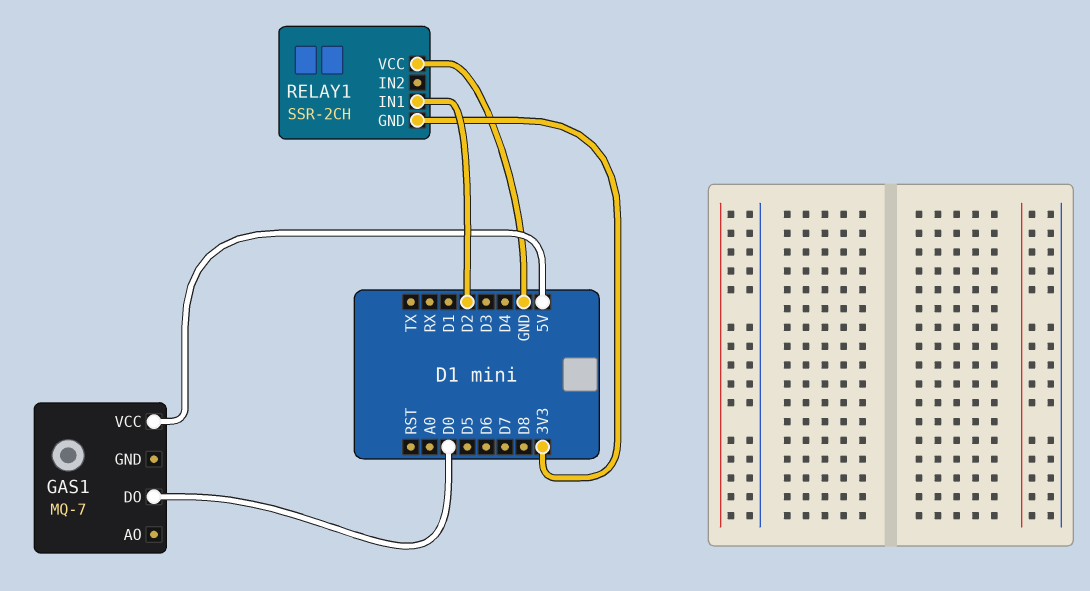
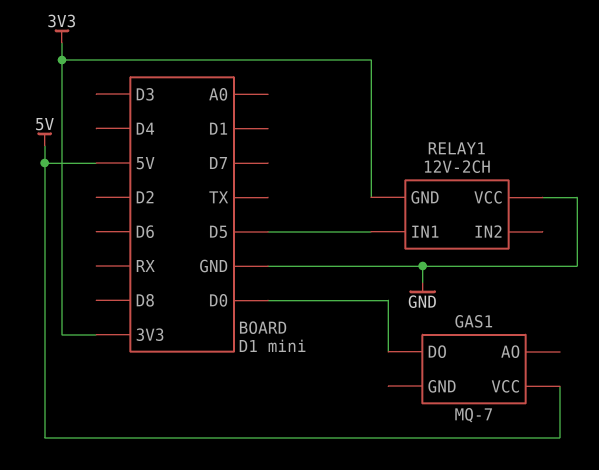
RELAY1: SSR-2CH -> 12V-2CH
RELAY1 pin IN1: D2 -> D5

